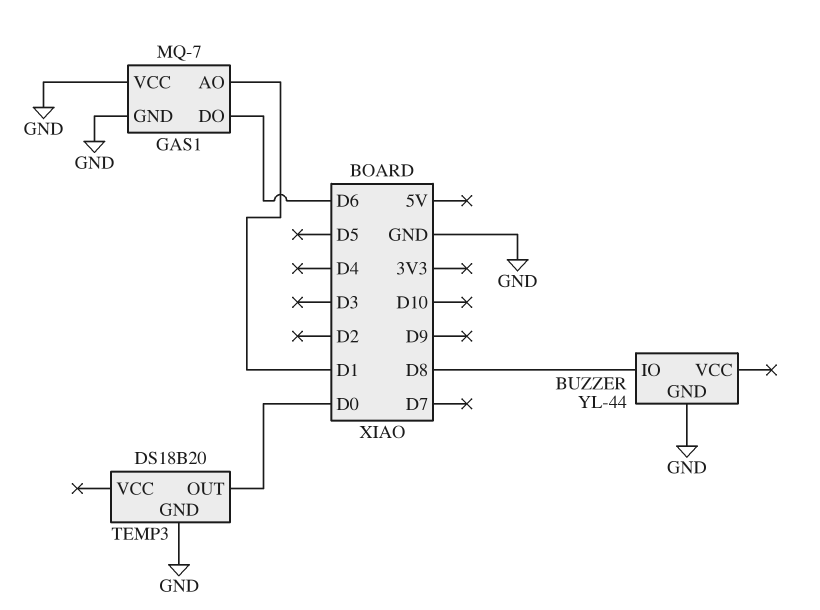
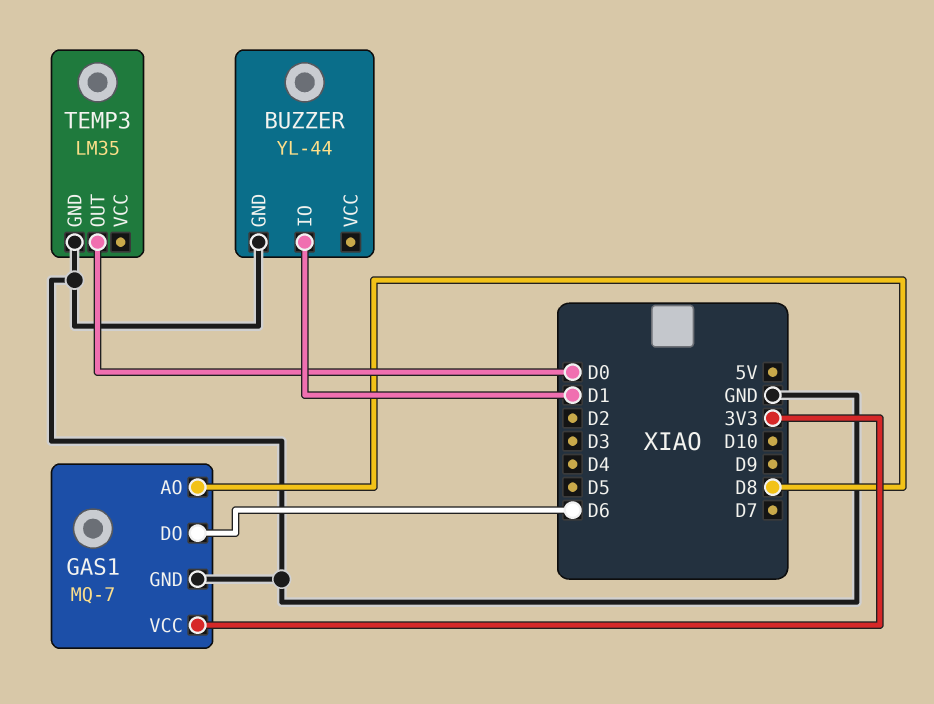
BUZZER pin IO: D8 -> D1
GAS1 pin AO: D1 -> D8
GAS1 pin VCC: GND -> 3V3
TEMP3: DS18B20 -> LM35

